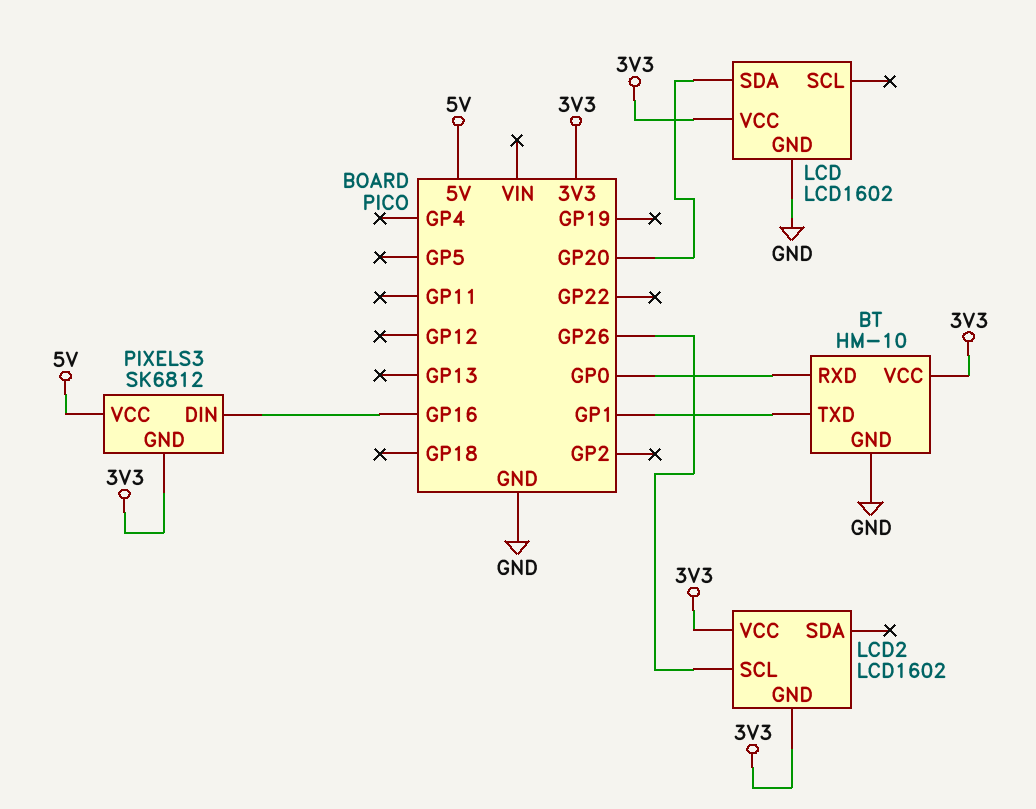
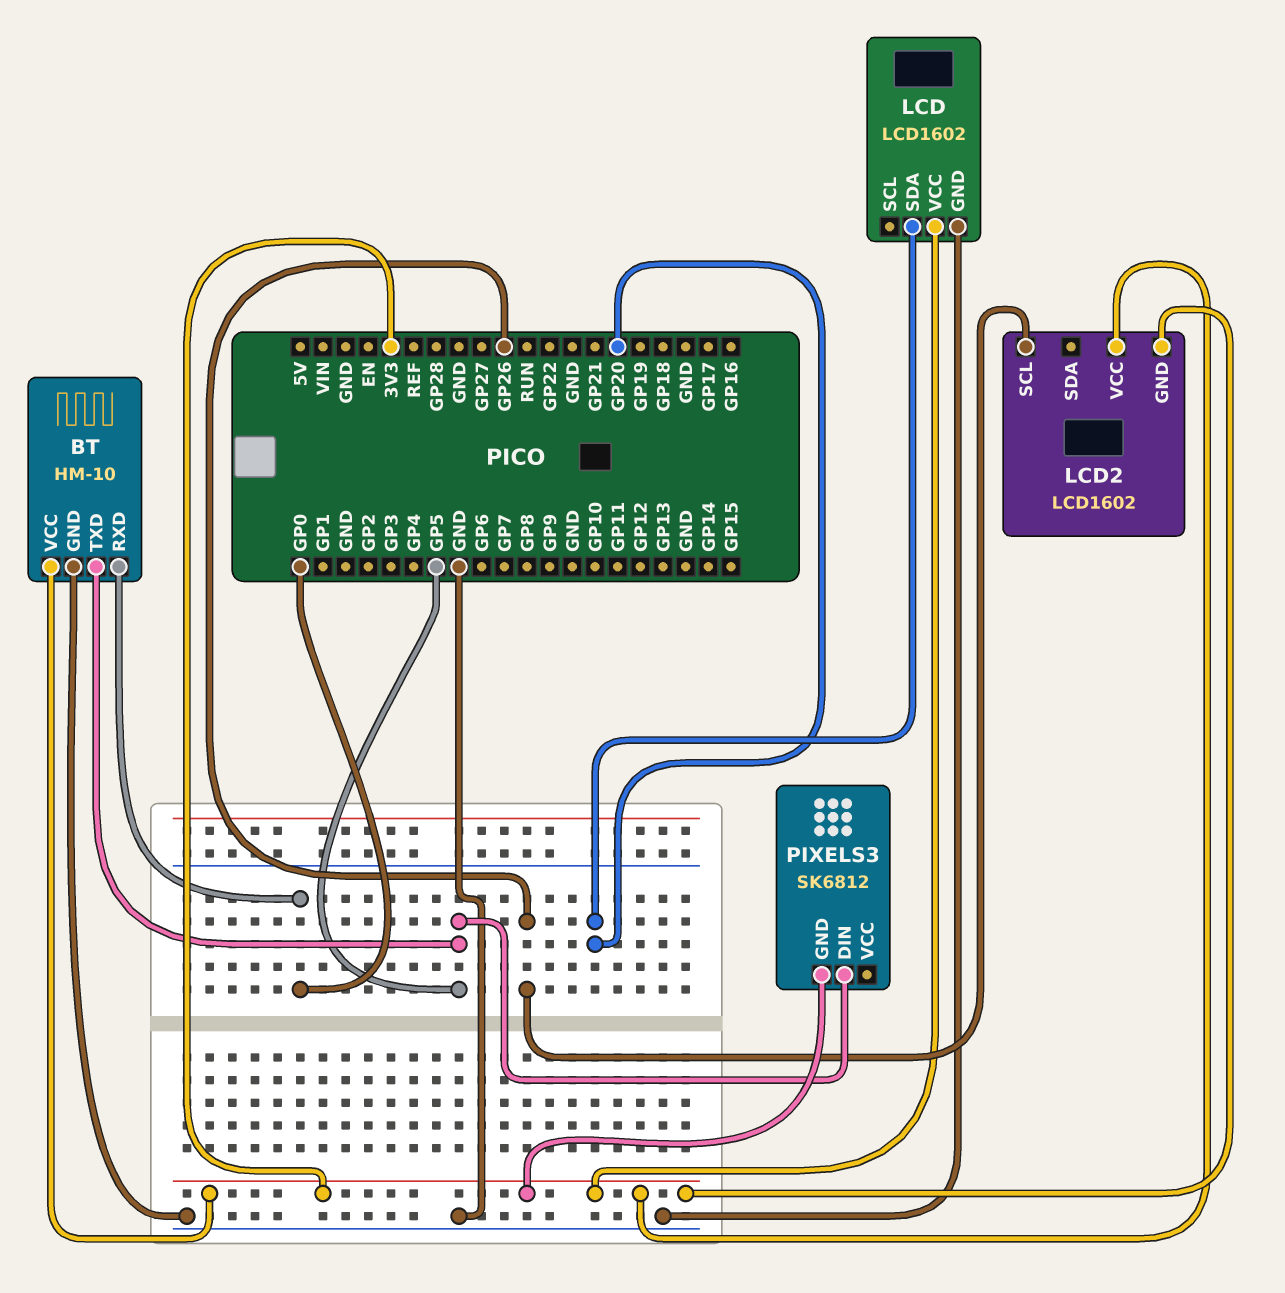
BT pin TXD: GP1 -> GP5
PIXELS3 pin DIN: GP16 -> GP5
PIXELS3 pin VCC: 5V -> none

